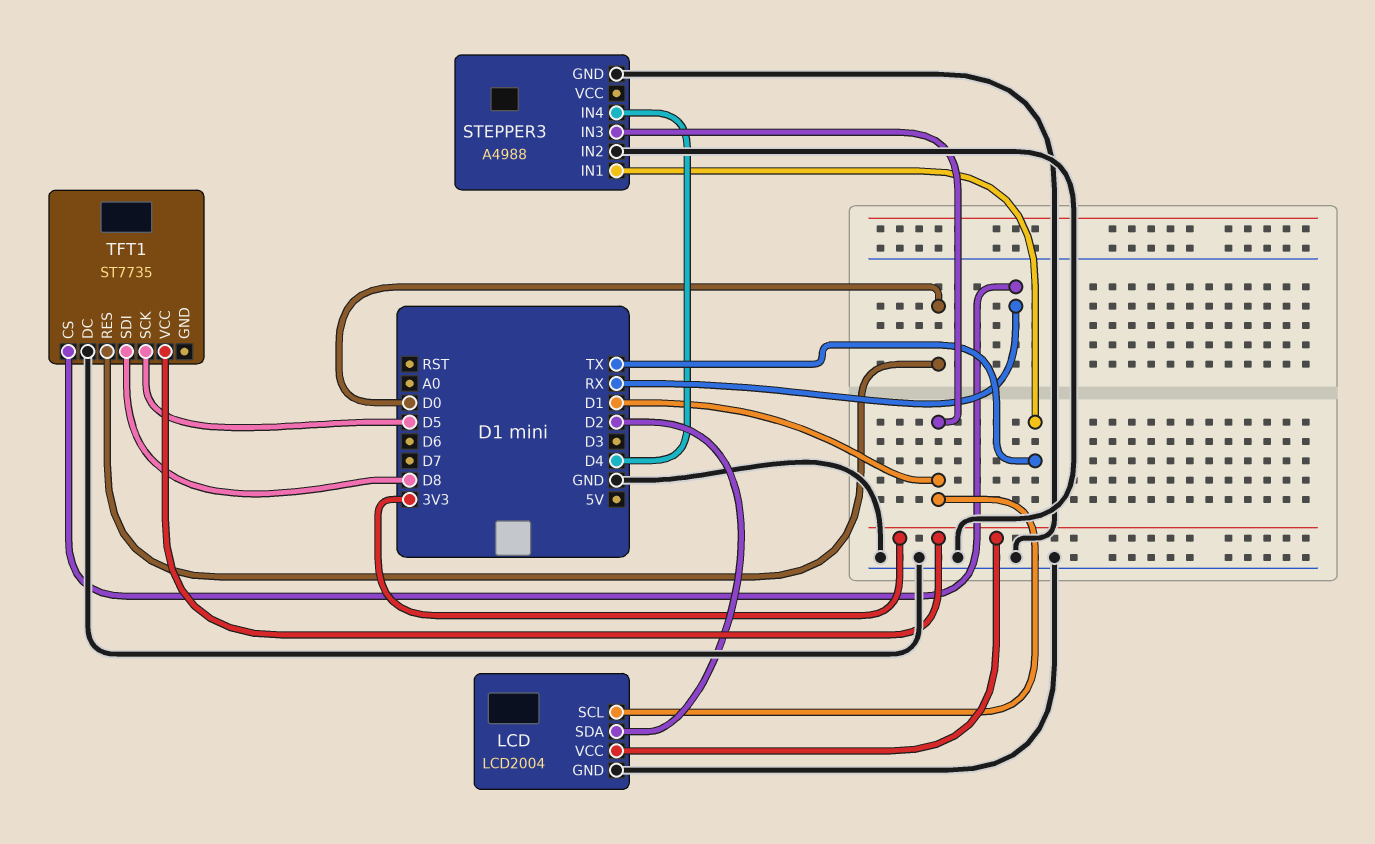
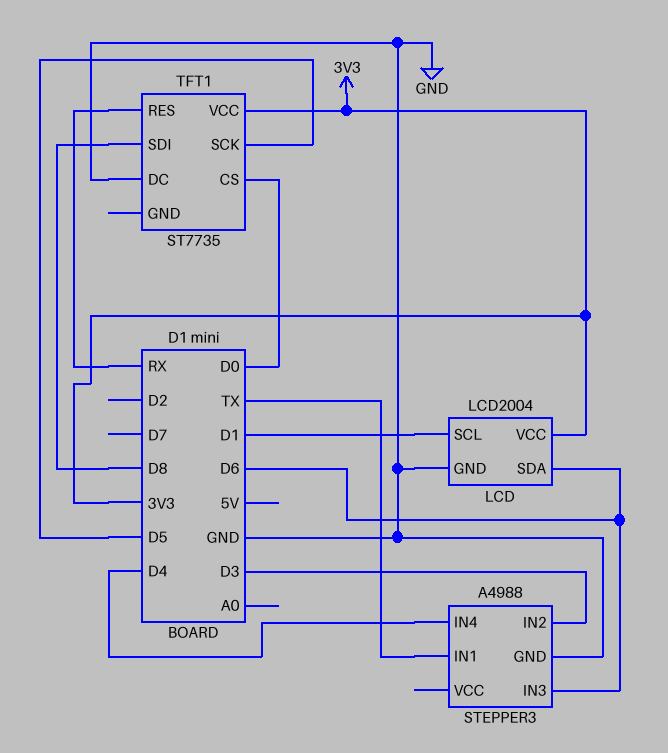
LCD pin SDA: D2 -> D6
STEPPER3 pin IN2: GND -> D3
STEPPER3 pin IN3: D1 -> D6
TFT1 pin CS: RX -> D0
TFT1 pin RES: D0 -> RX

